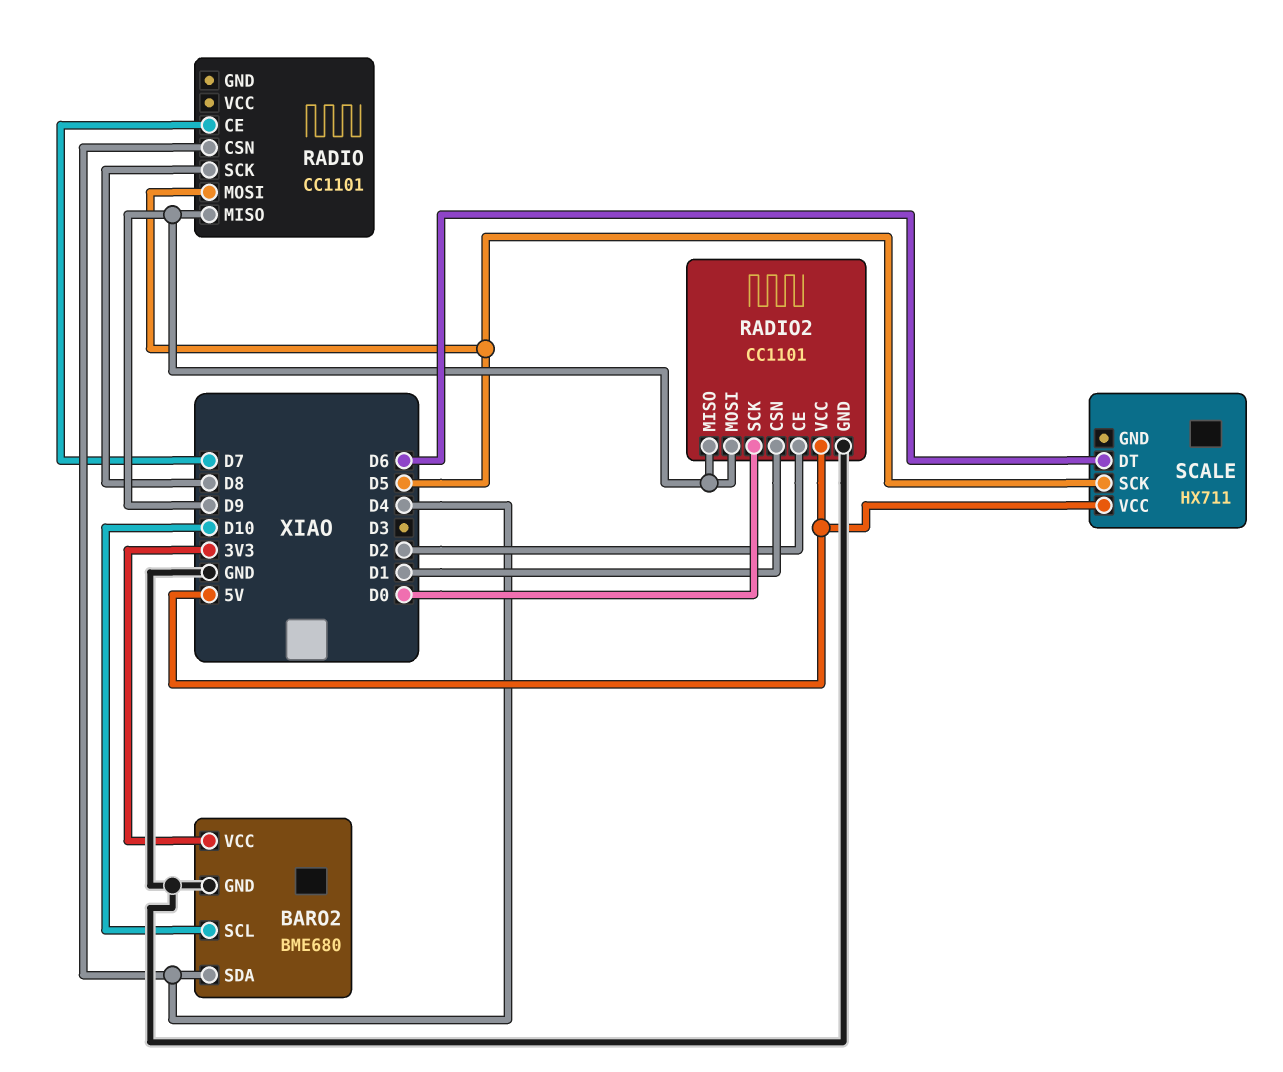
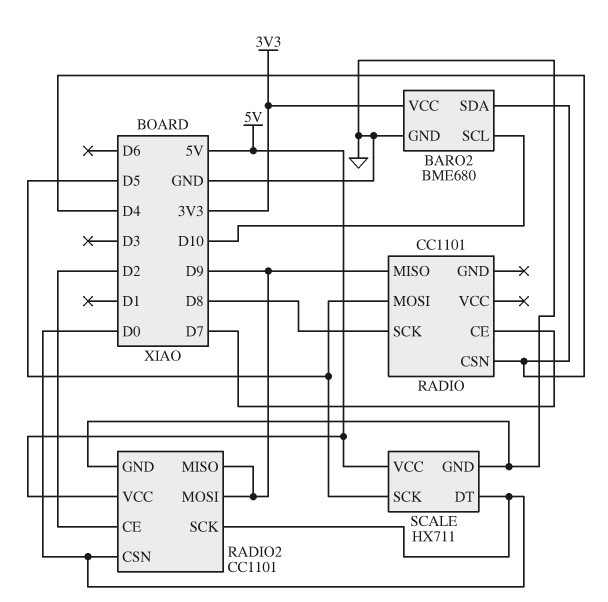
RADIO2 pin CSN: D1 -> D0
SCALE pin DT: D6 -> D0
SCALE pin GND: none -> GND

